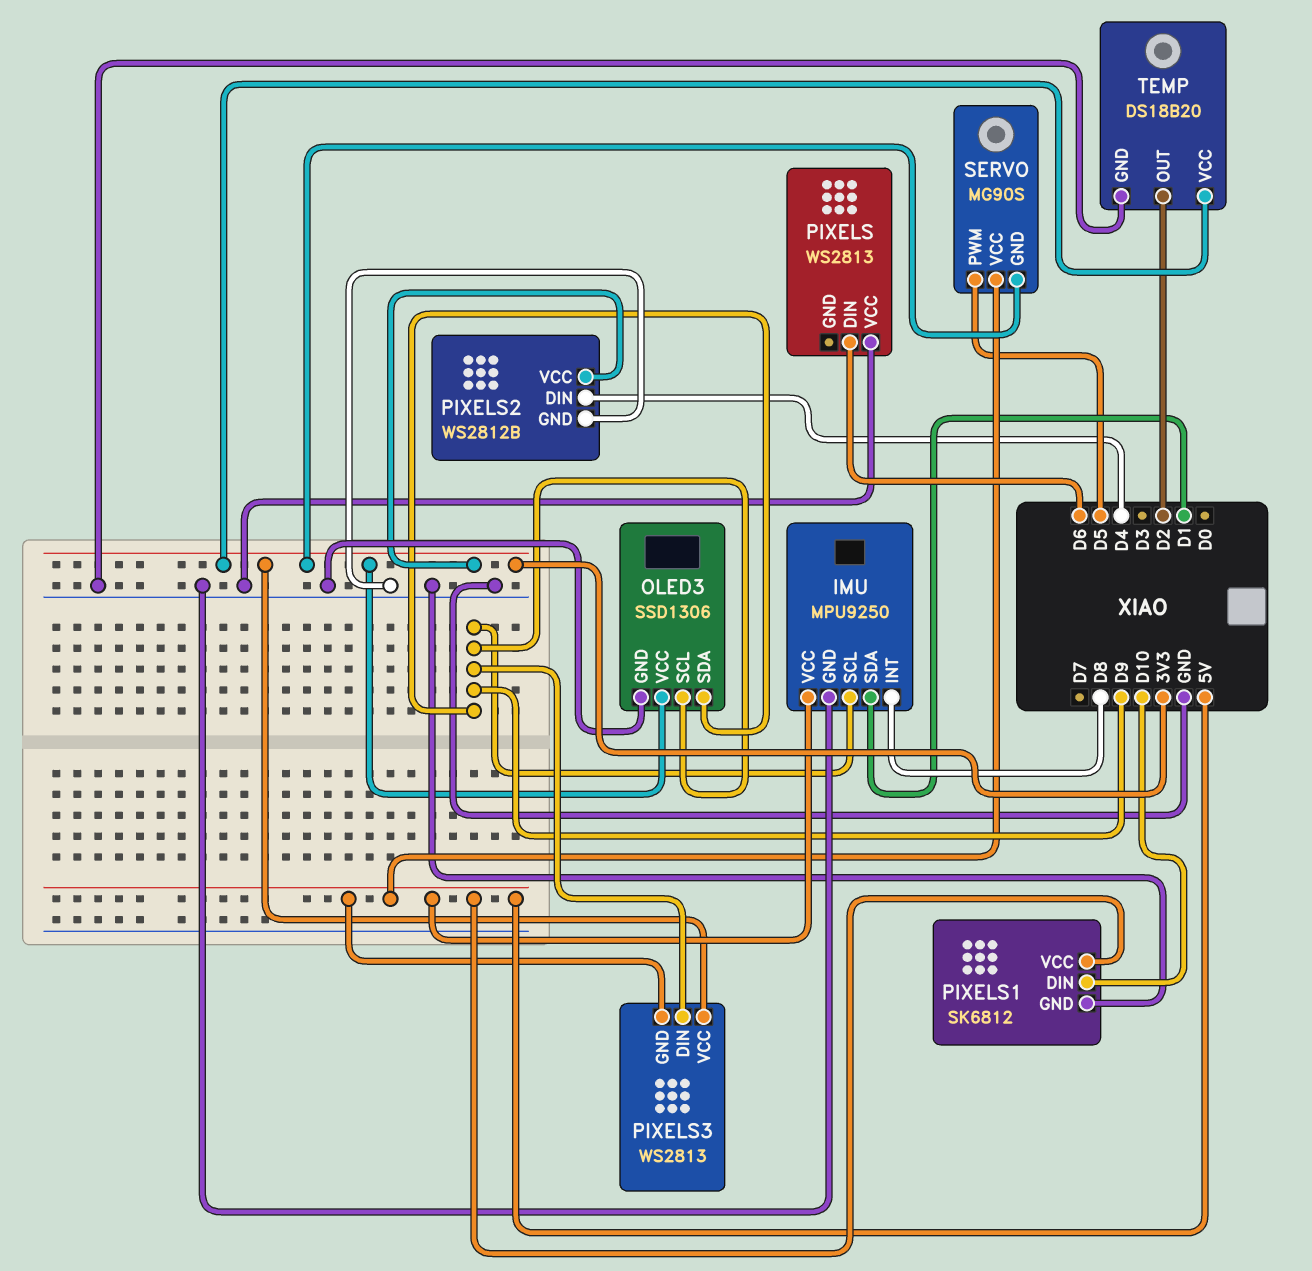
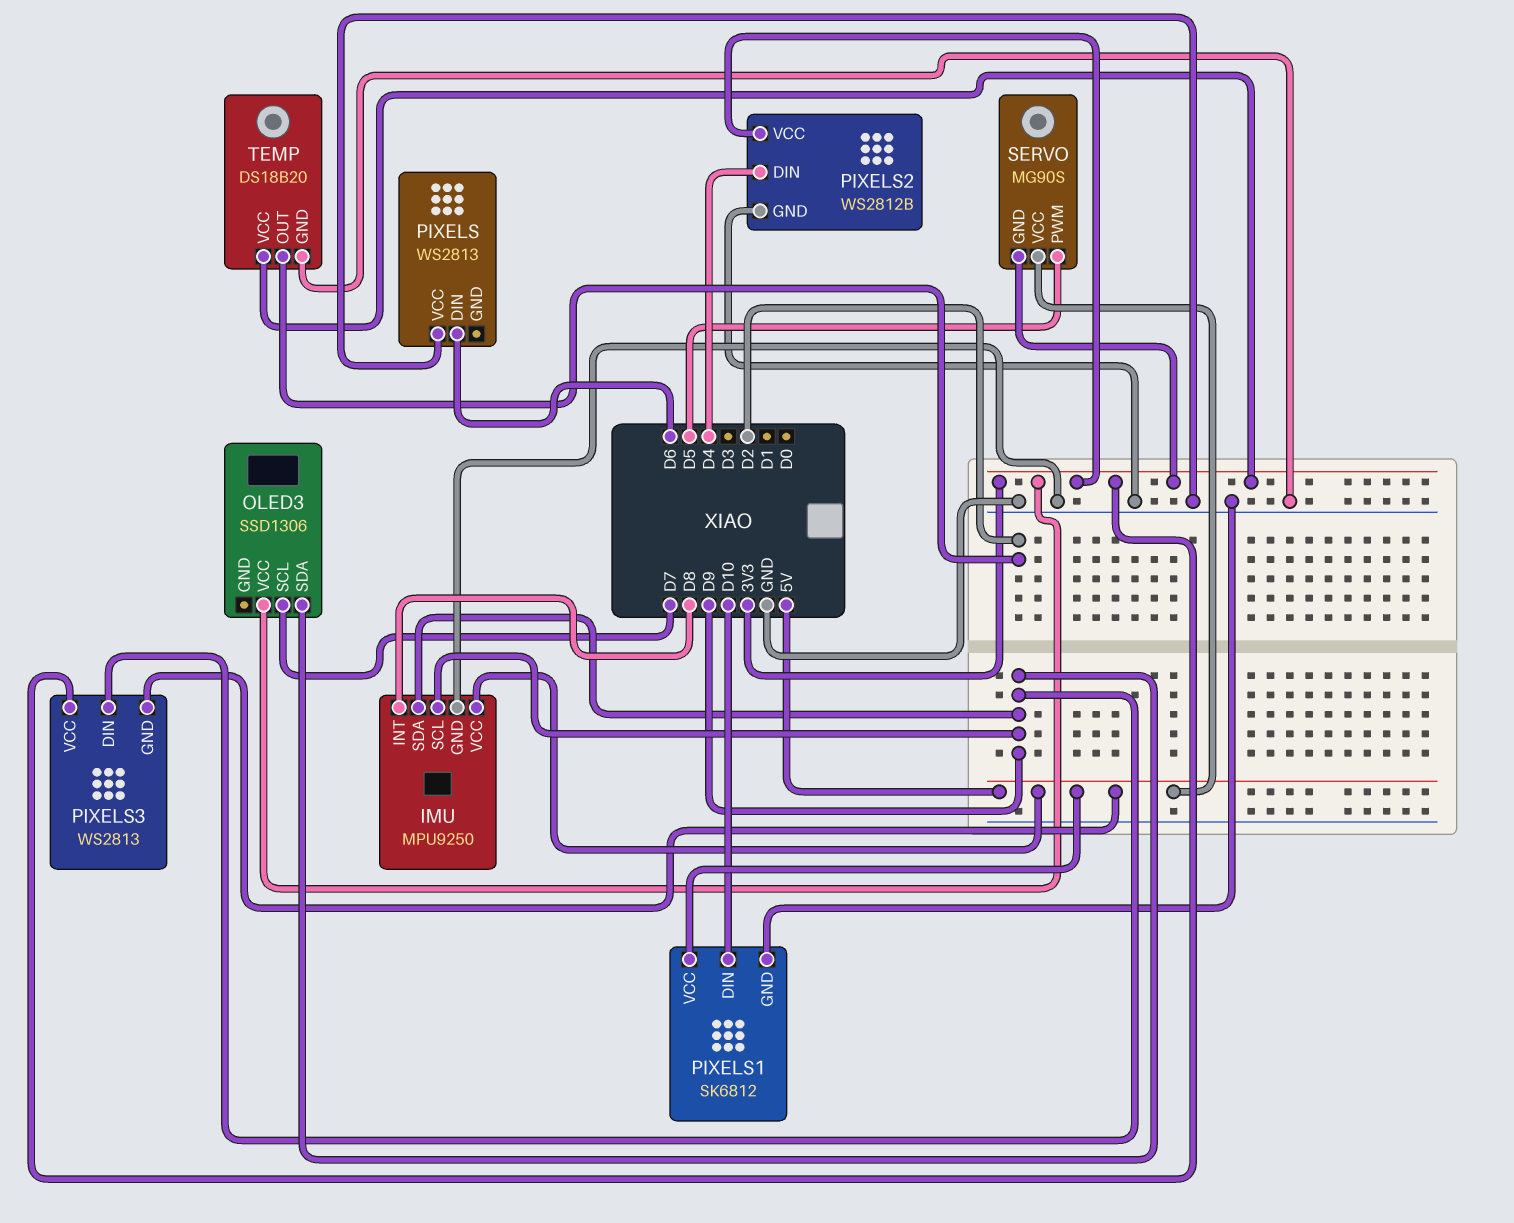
IMU pin SDA: D1 -> D9
OLED3 pin GND: GND -> none
OLED3 pin SCL: D9 -> D7

